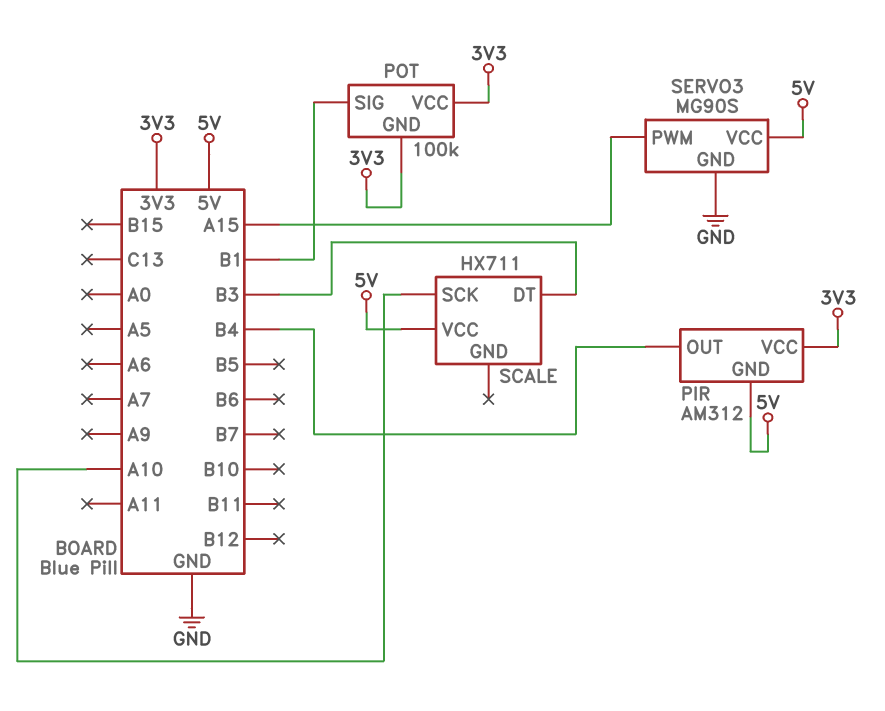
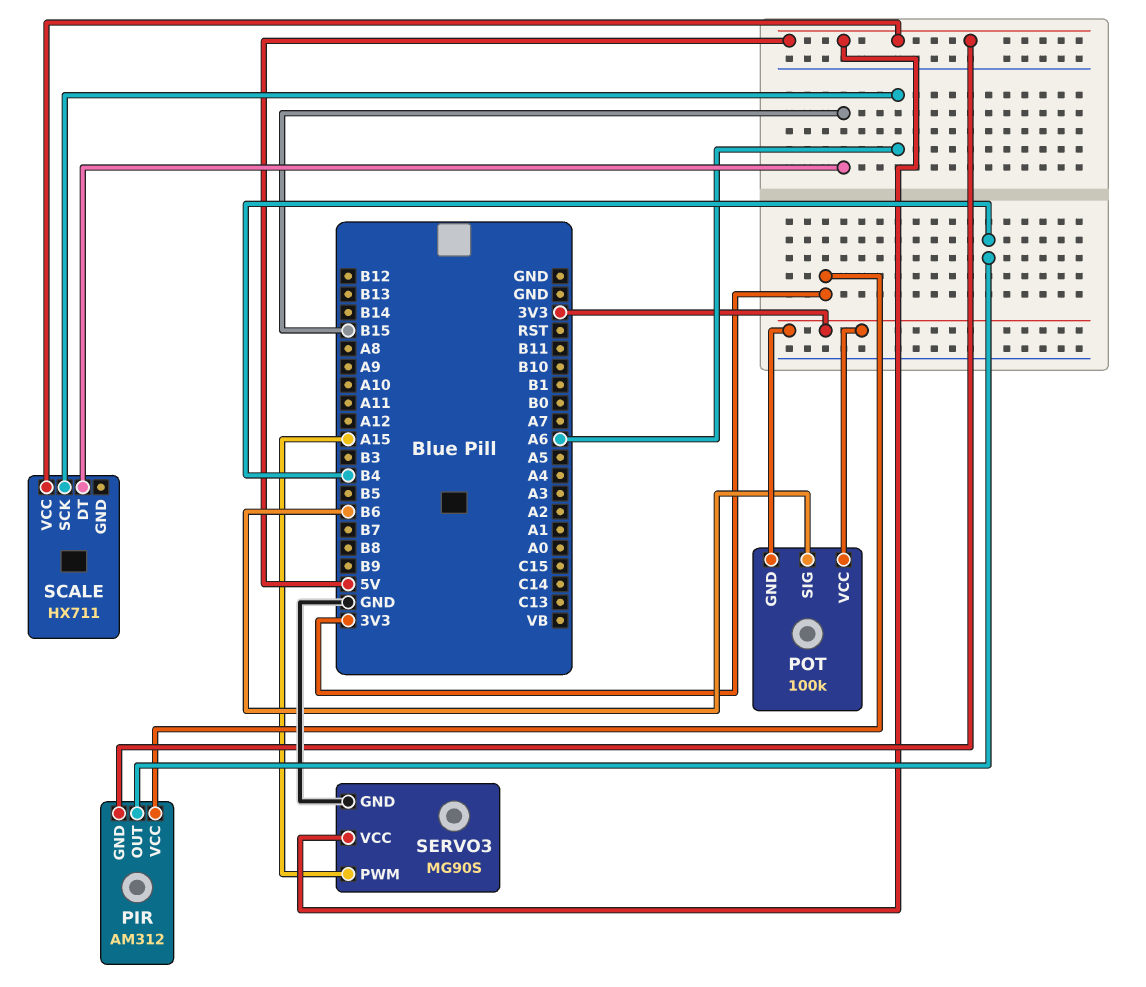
POT pin SIG: B1 -> B6
SCALE pin DT: B3 -> B15
SCALE pin SCK: A10 -> A6

